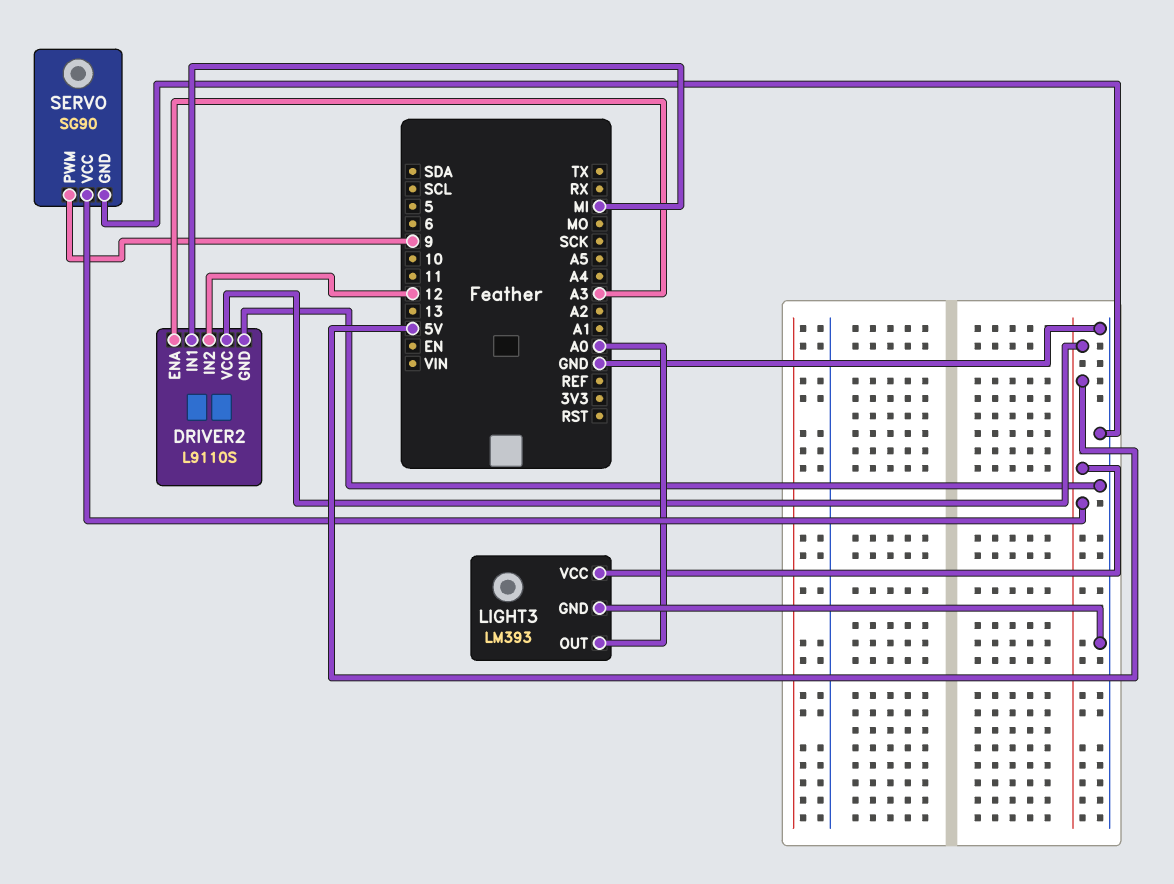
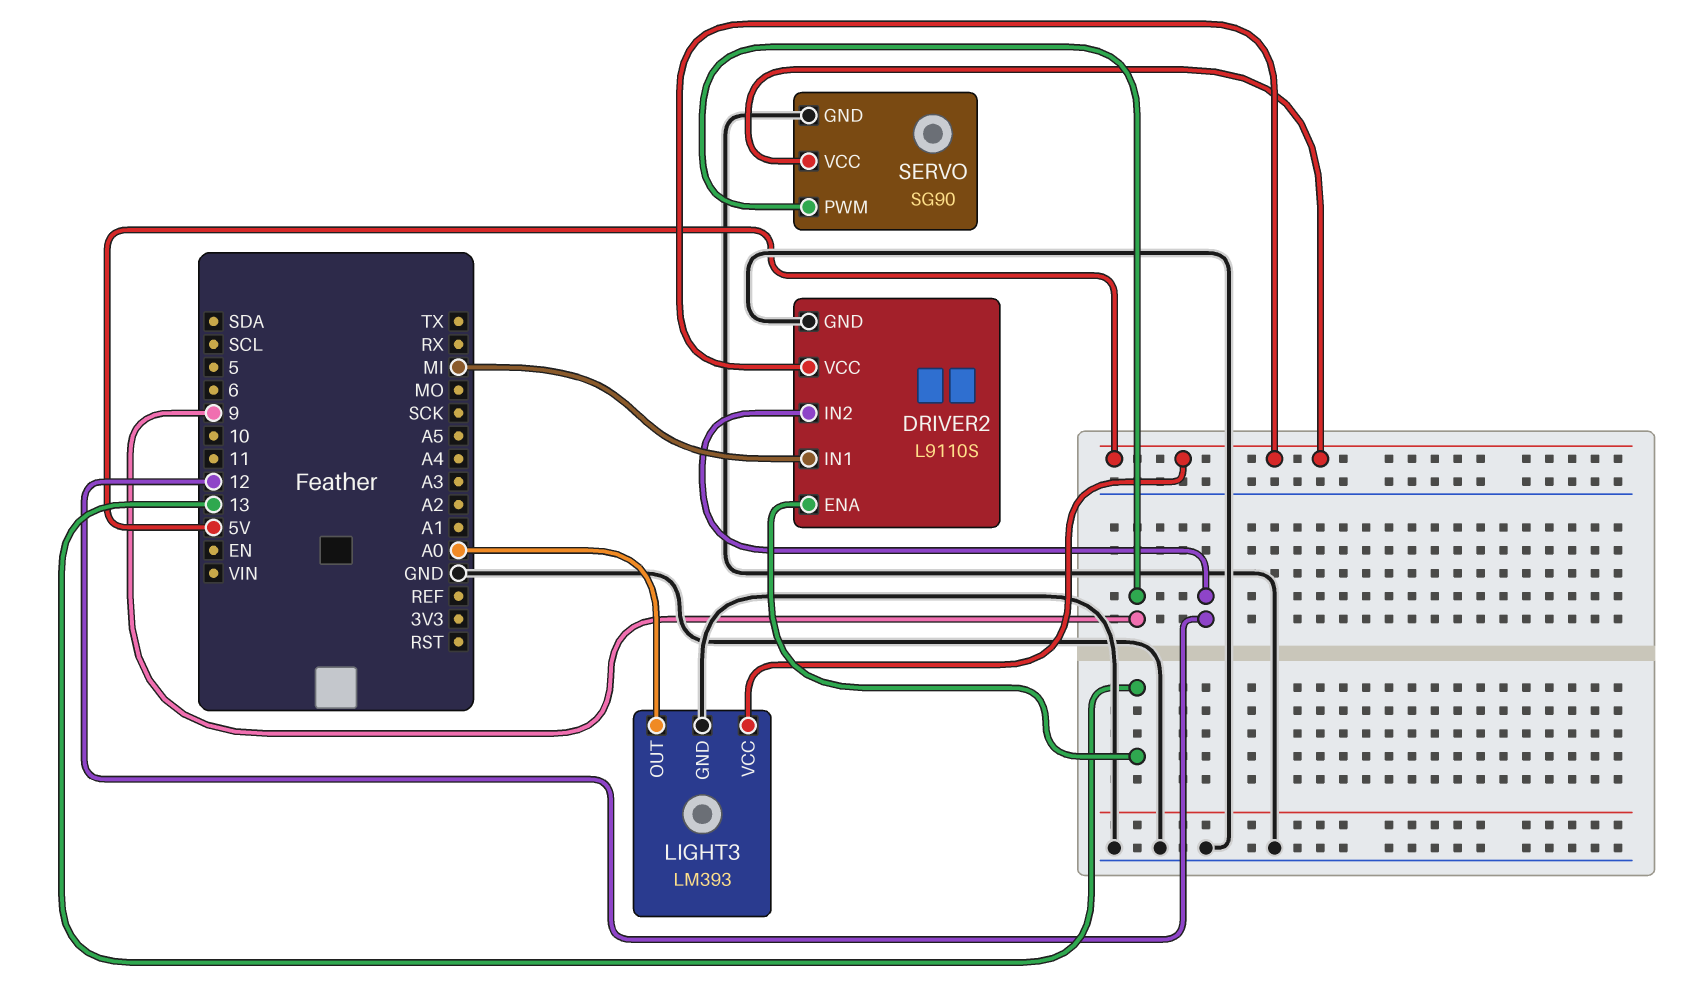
DRIVER2 pin ENA: A3 -> 13

